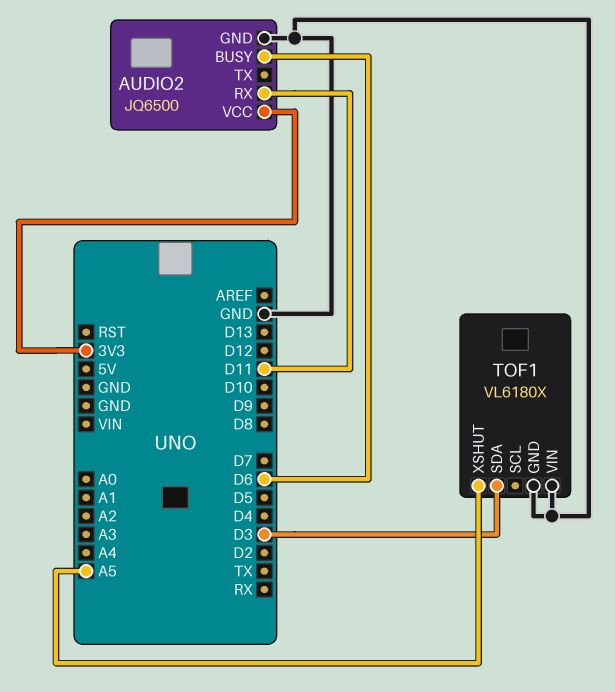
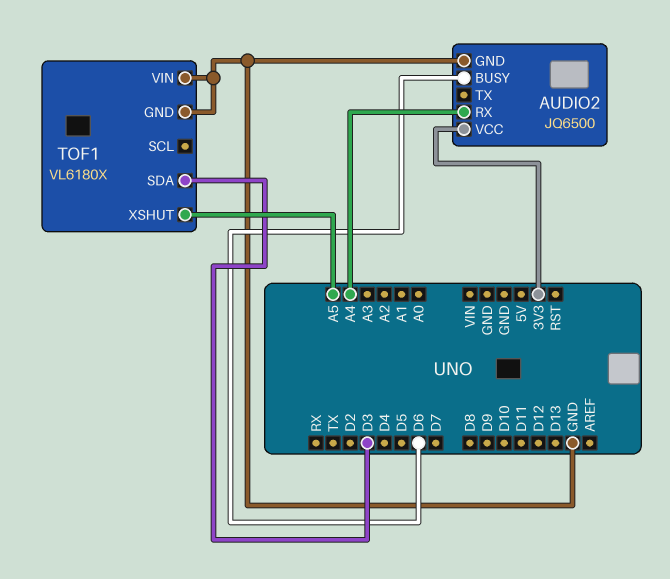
AUDIO2 pin RX: D11 -> A4

